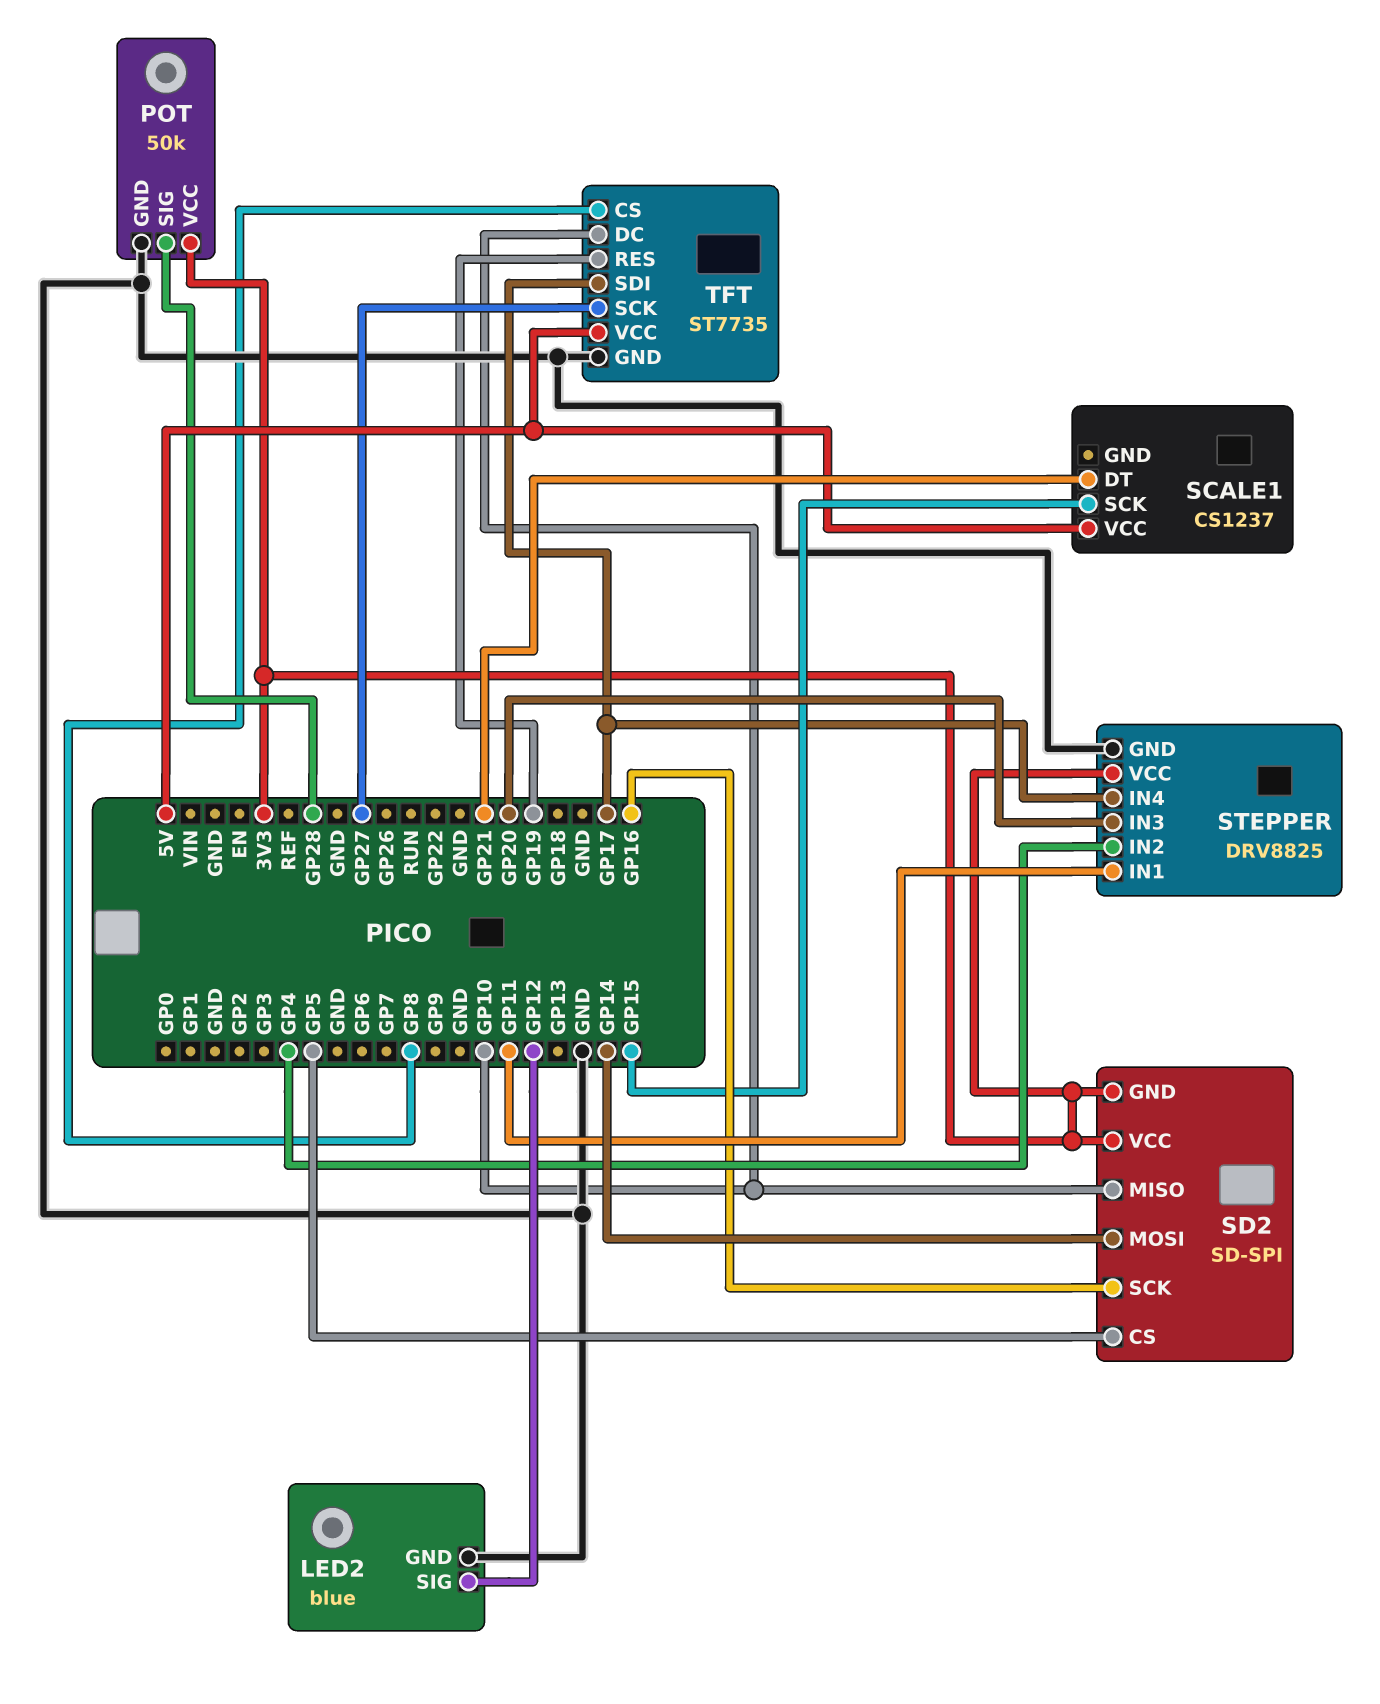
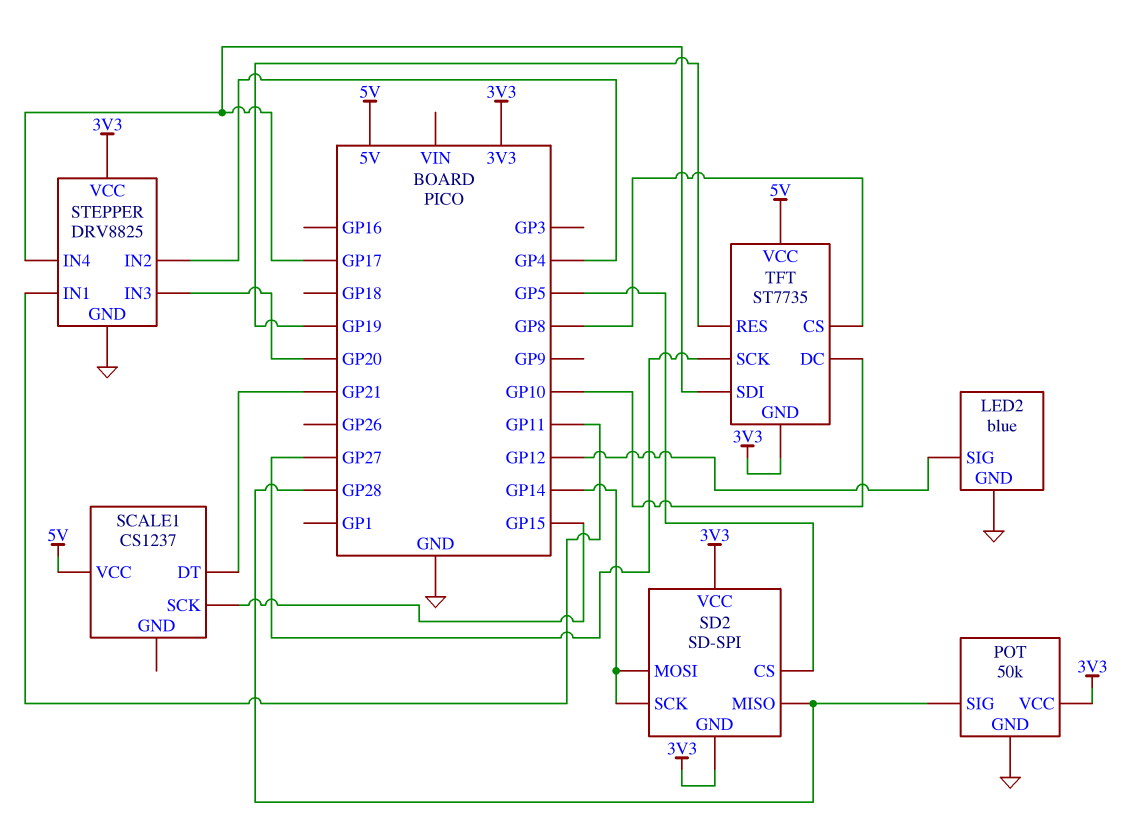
SD2 pin MISO: GP10 -> GP28
SD2 pin SCK: GP16 -> GP14
TFT pin GND: GND -> 3V3

